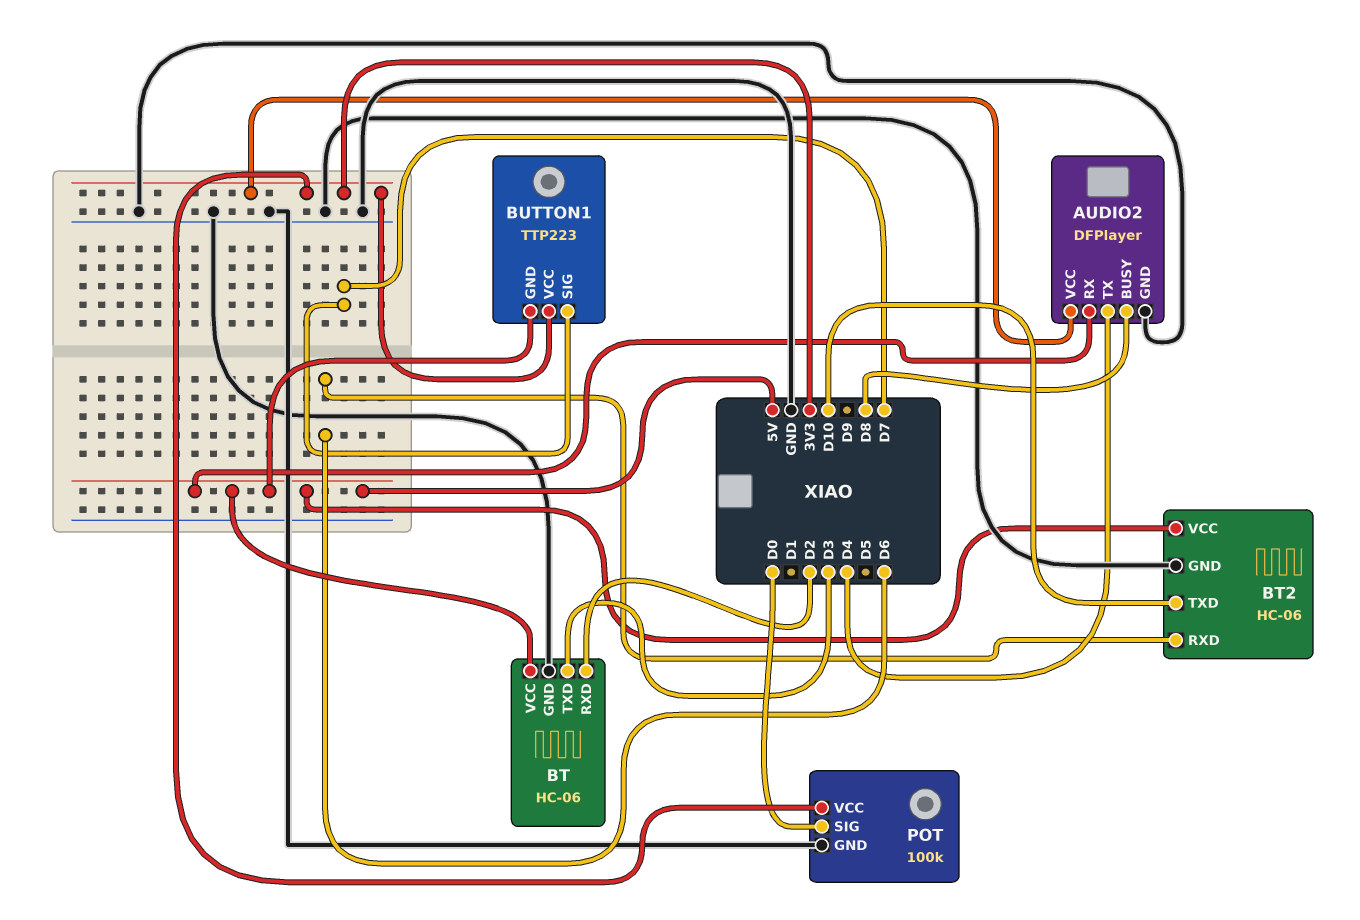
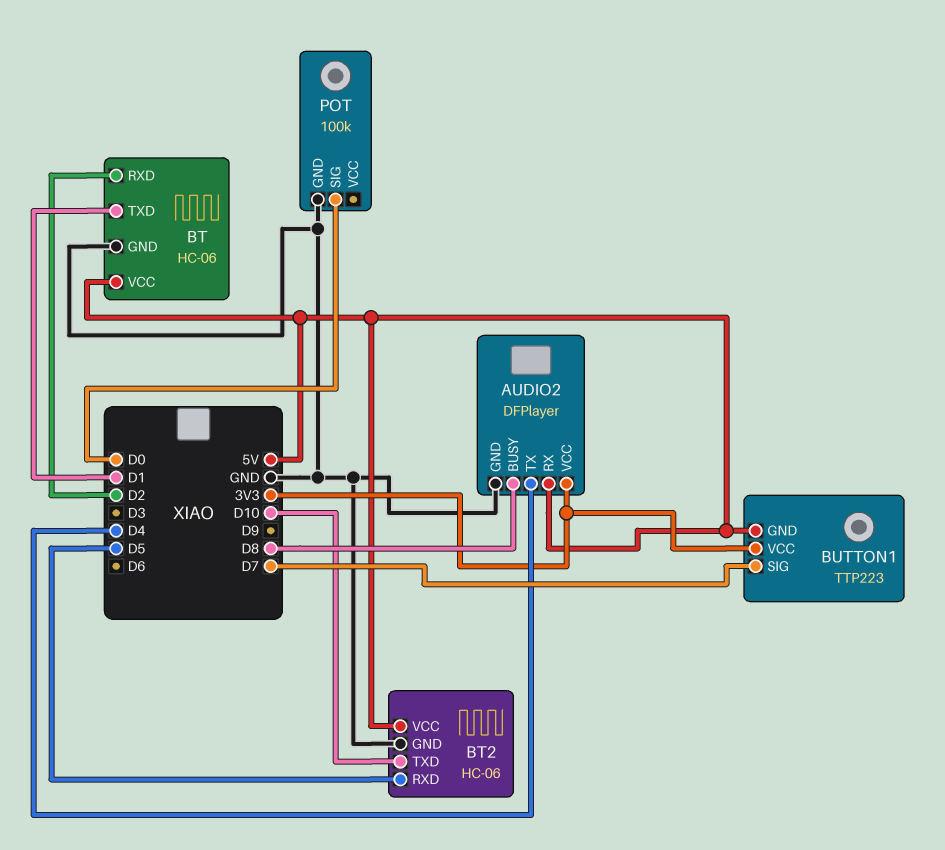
BT pin TXD: D3 -> D1
BT2 pin RXD: D6 -> D5
POT pin VCC: 3V3 -> none

